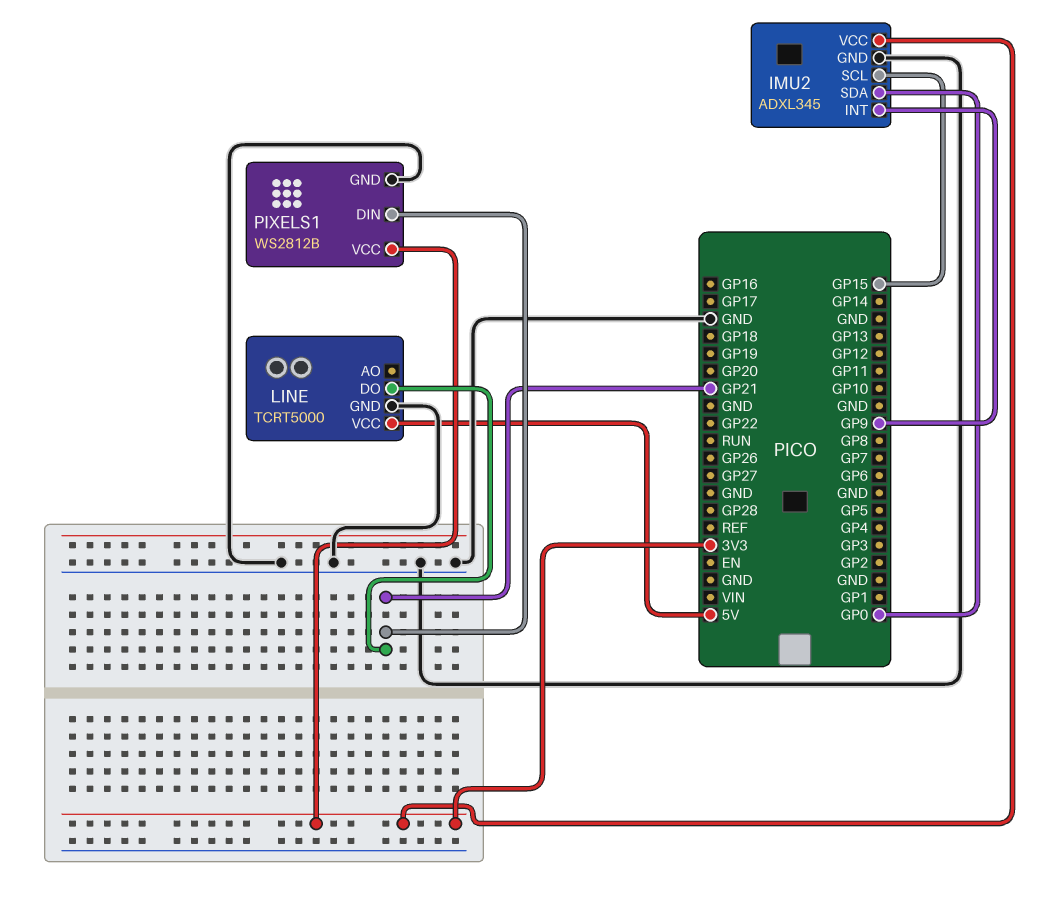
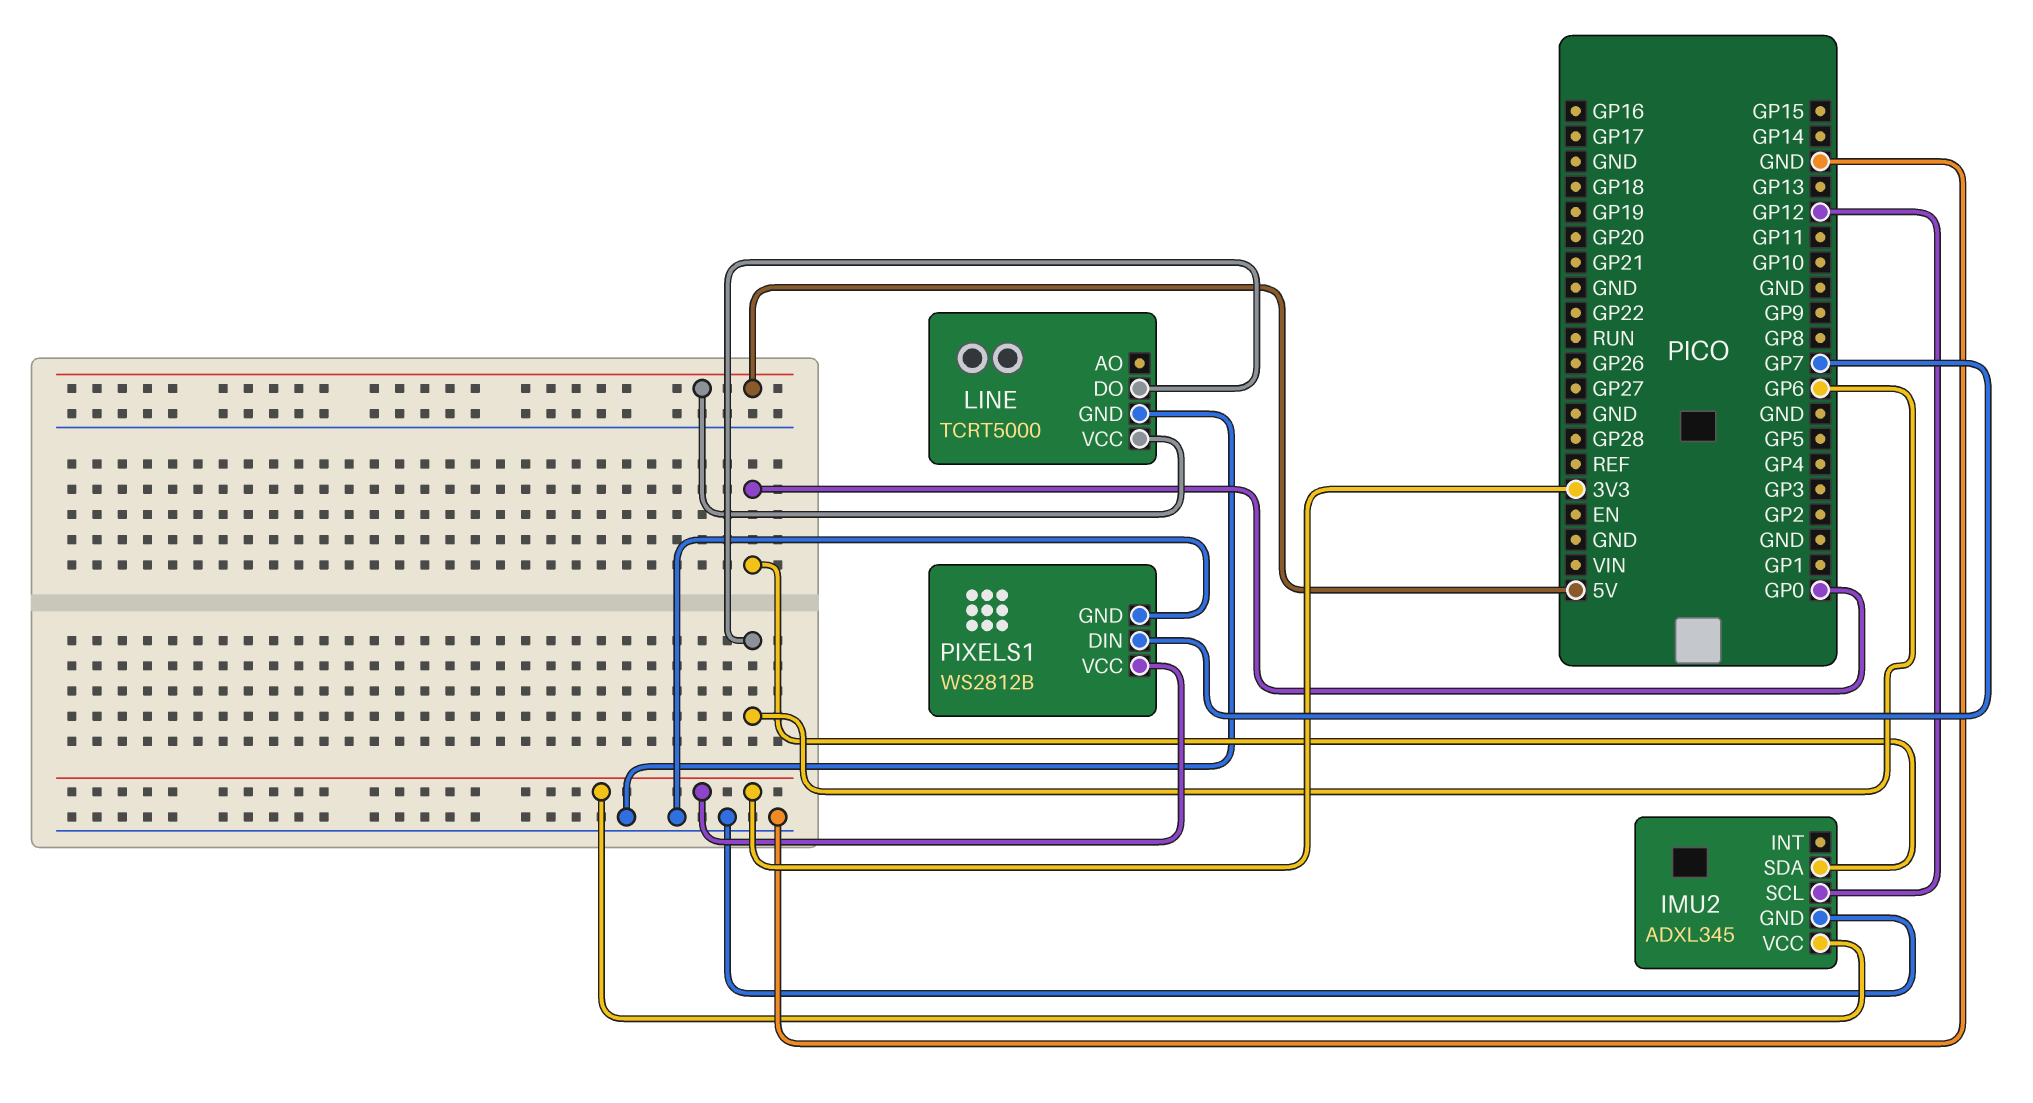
IMU2 pin INT: GP9 -> none
IMU2 pin SCL: GP15 -> GP12
LINE pin DO: GP21 -> GP6
PIXELS1 pin DIN: GP21 -> GP7

